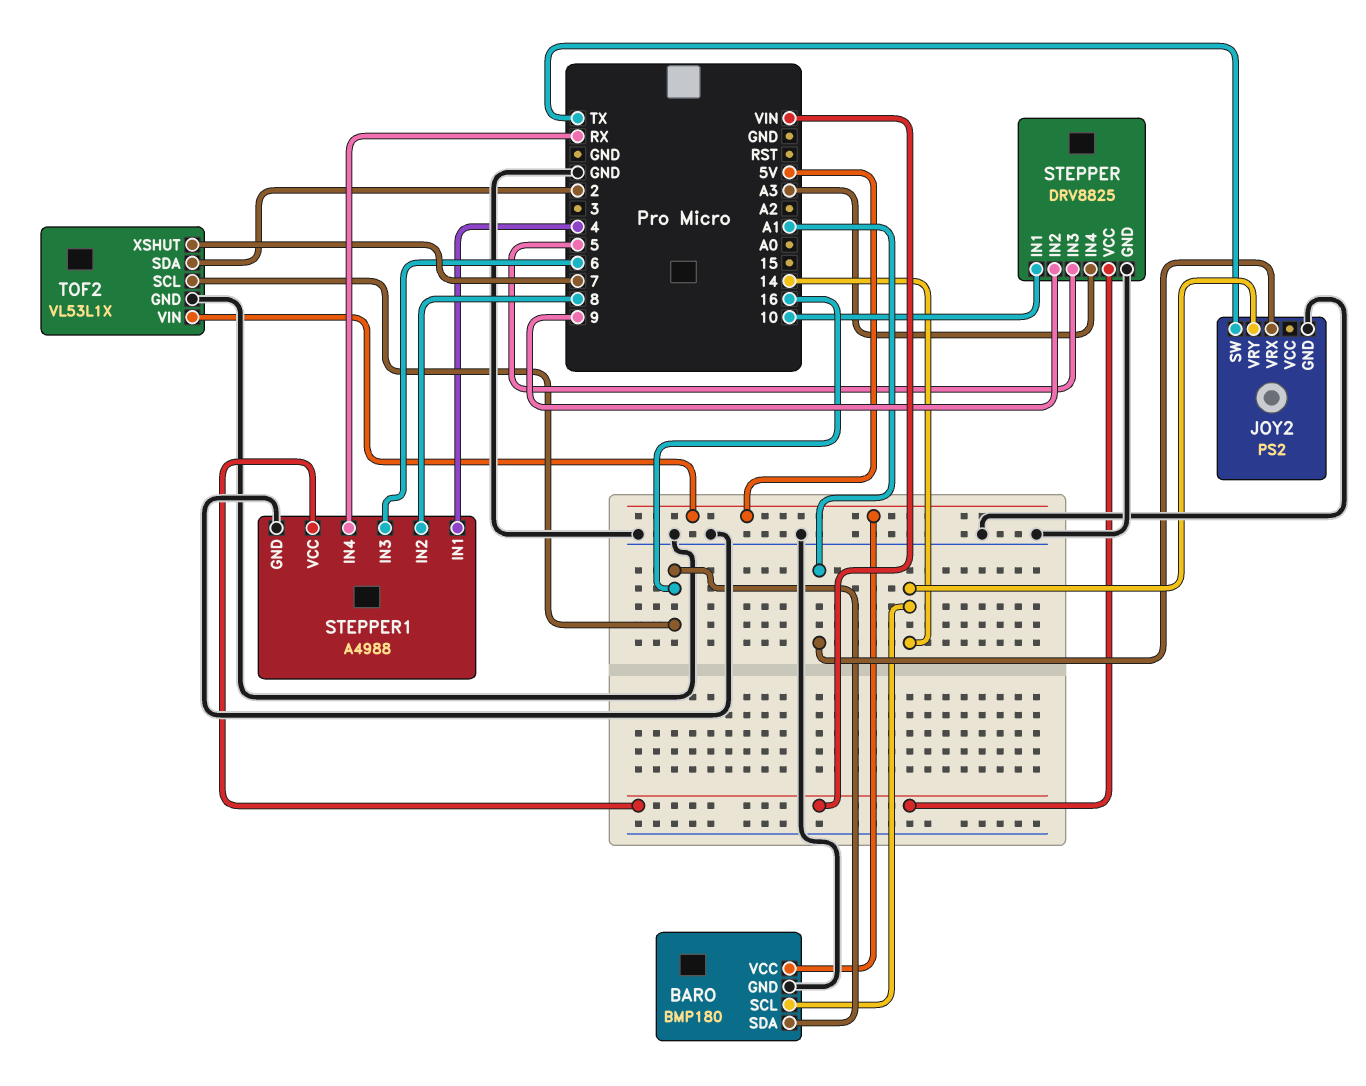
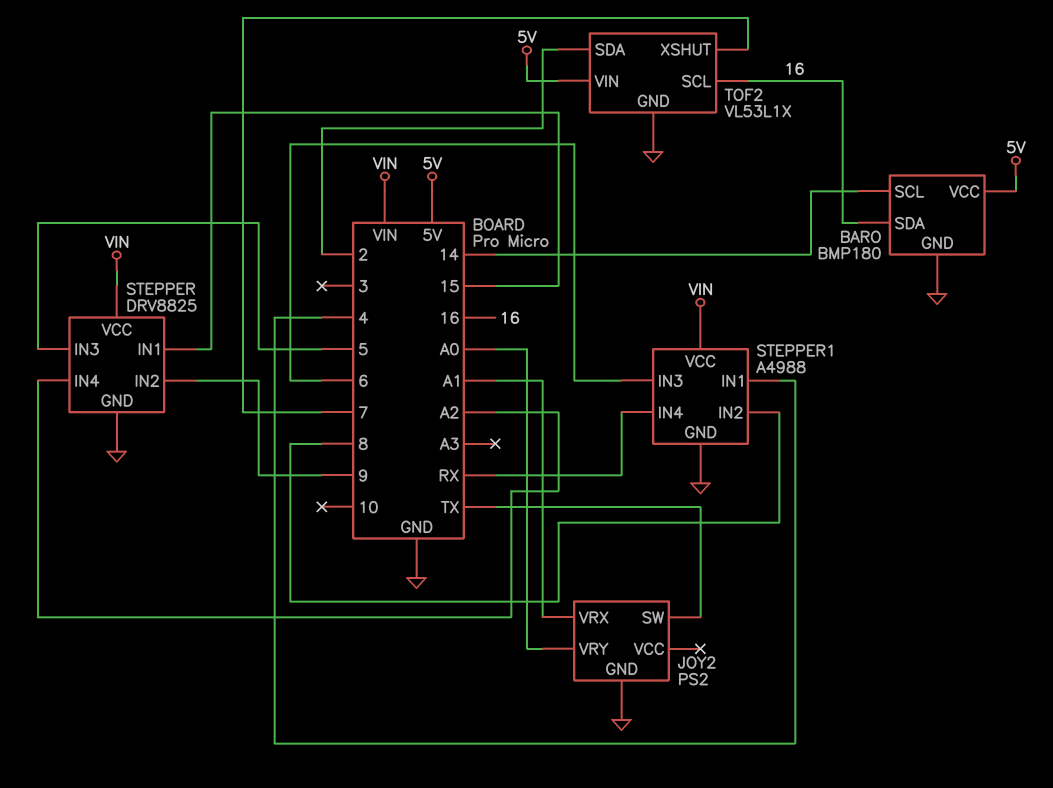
JOY2 pin VRY: 14 -> A0
STEPPER pin IN1: 10 -> 15
STEPPER pin IN4: A3 -> A2

